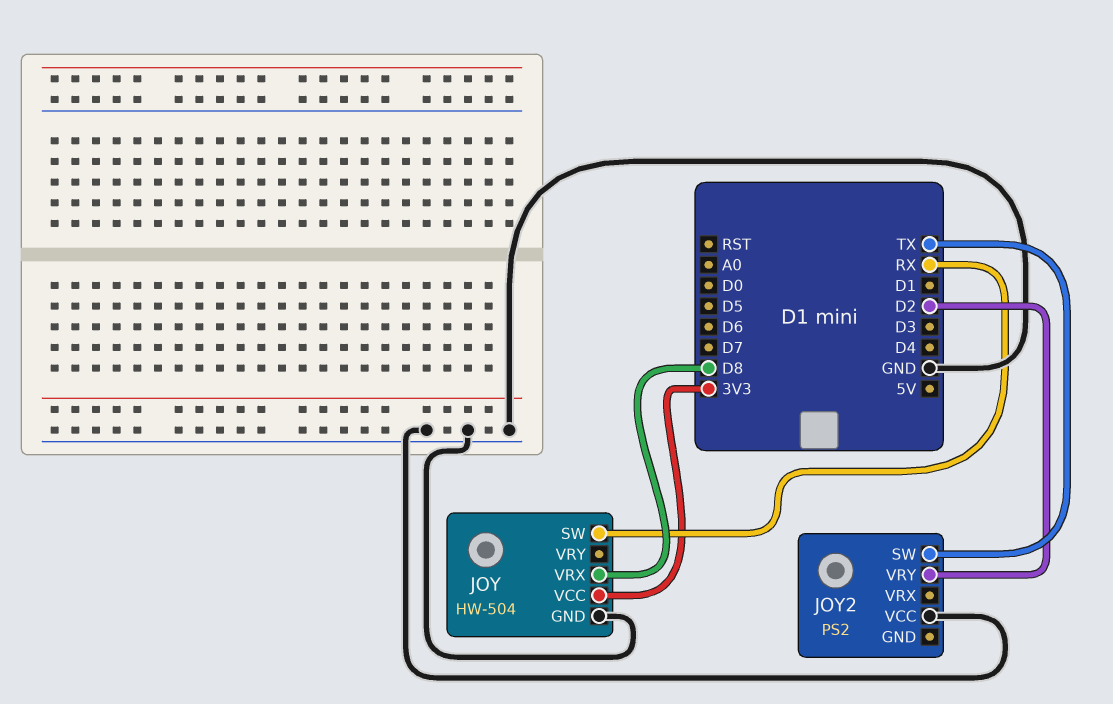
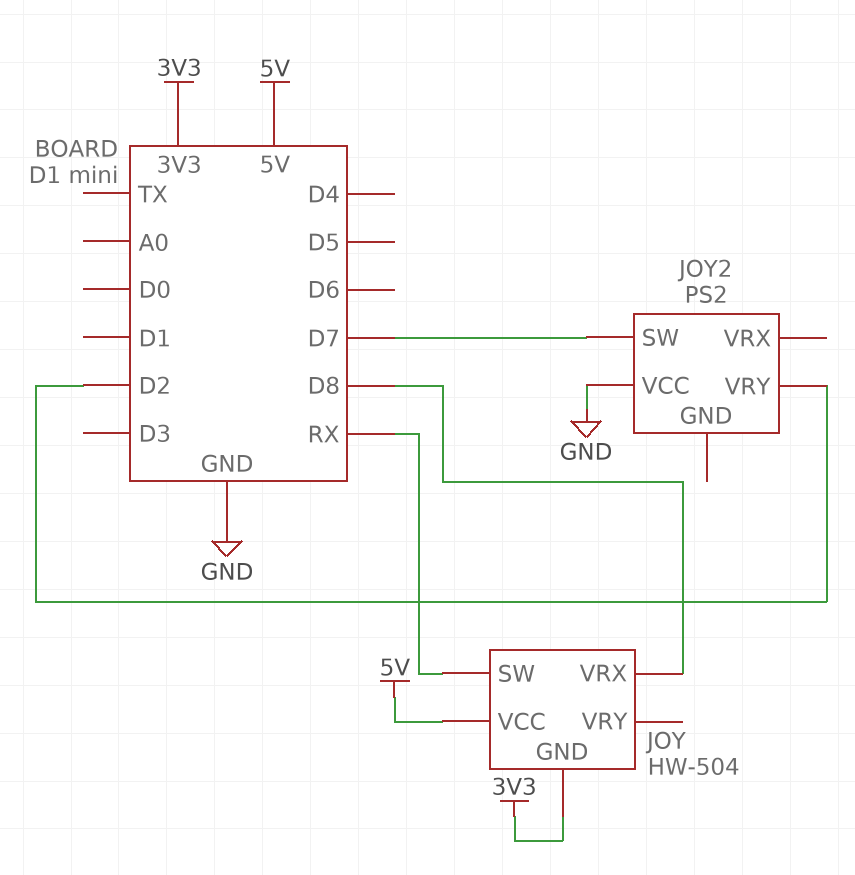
JOY pin GND: GND -> 3V3
JOY pin VCC: 3V3 -> 5V
JOY2 pin SW: TX -> D7

